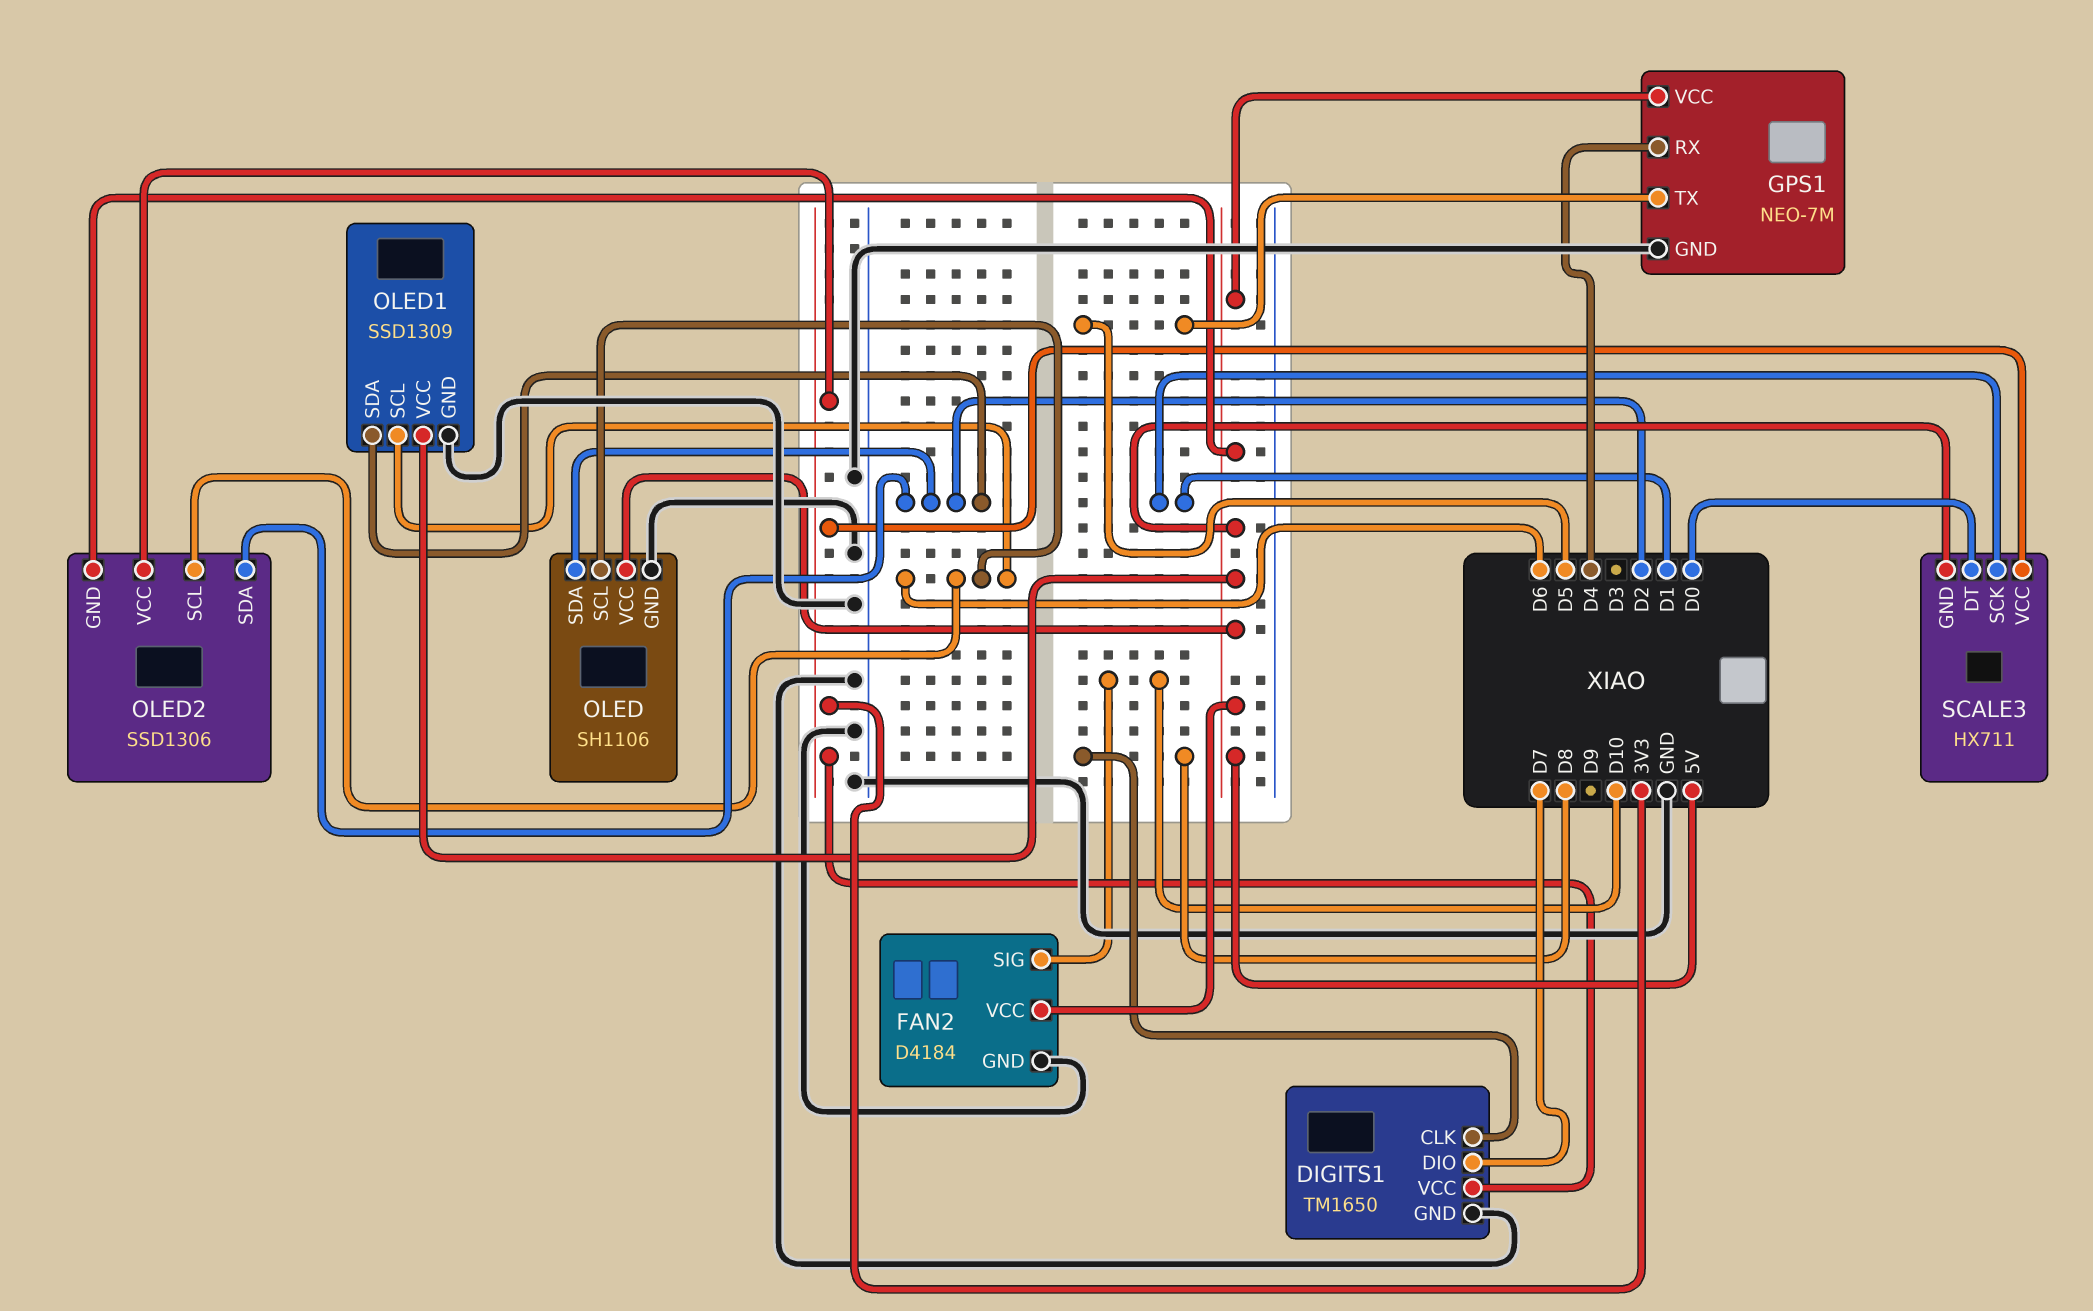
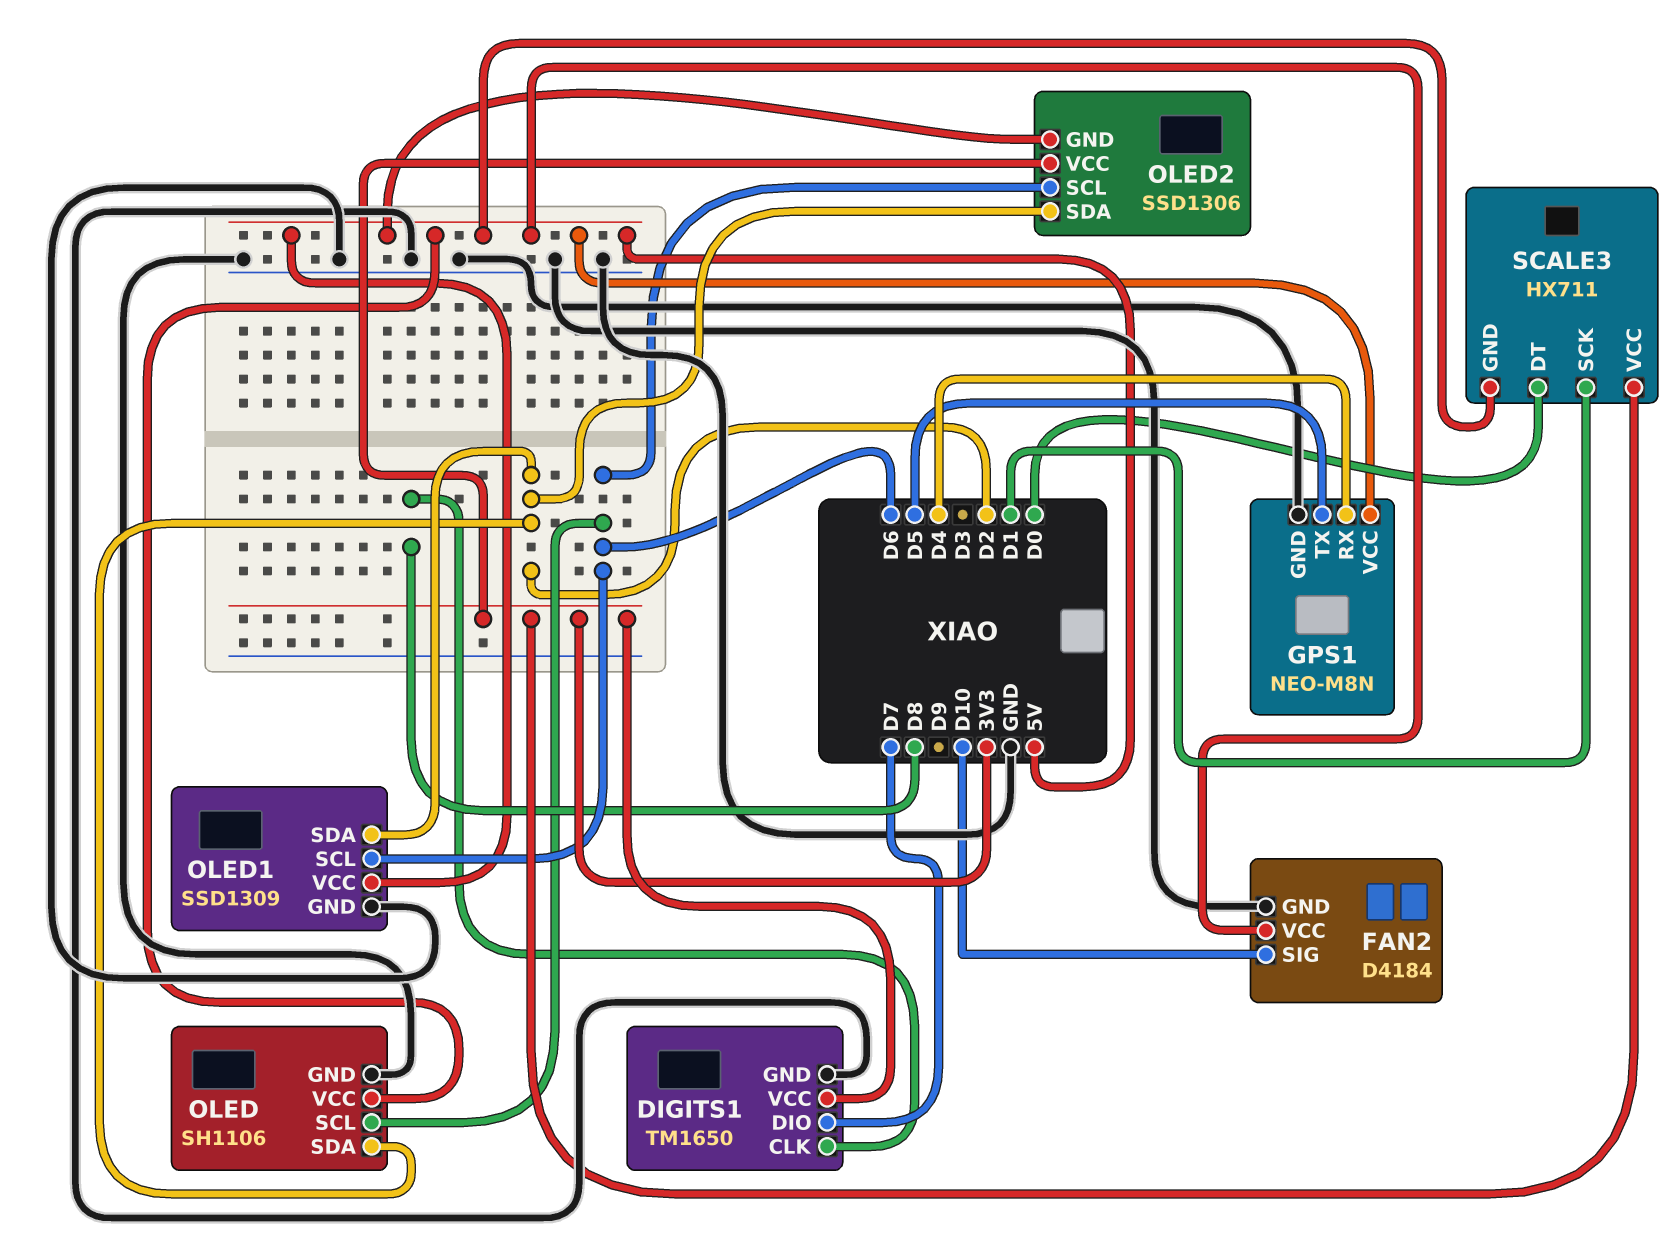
GPS1: NEO-7M -> NEO-M8N

